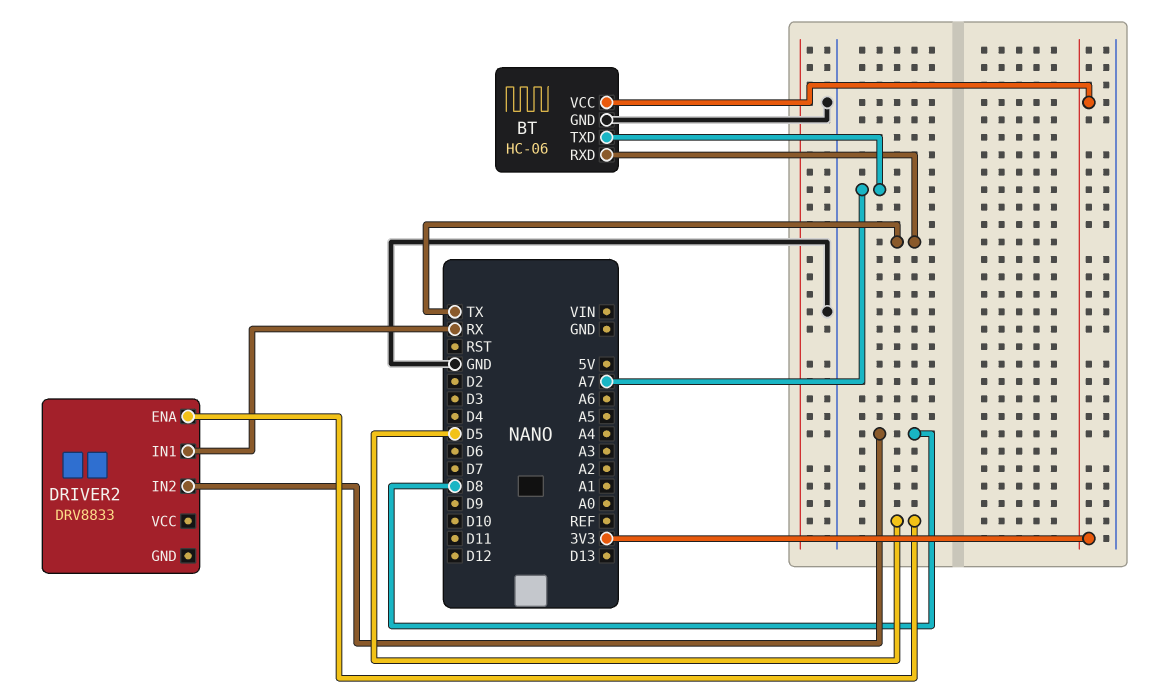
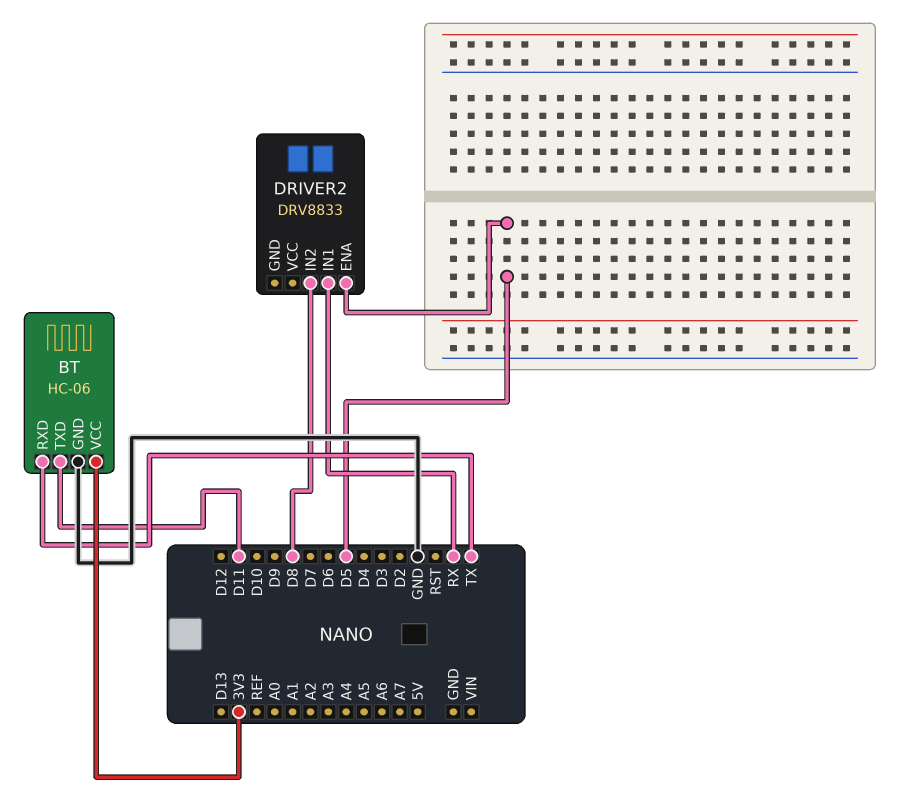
BT pin TXD: A7 -> D11

